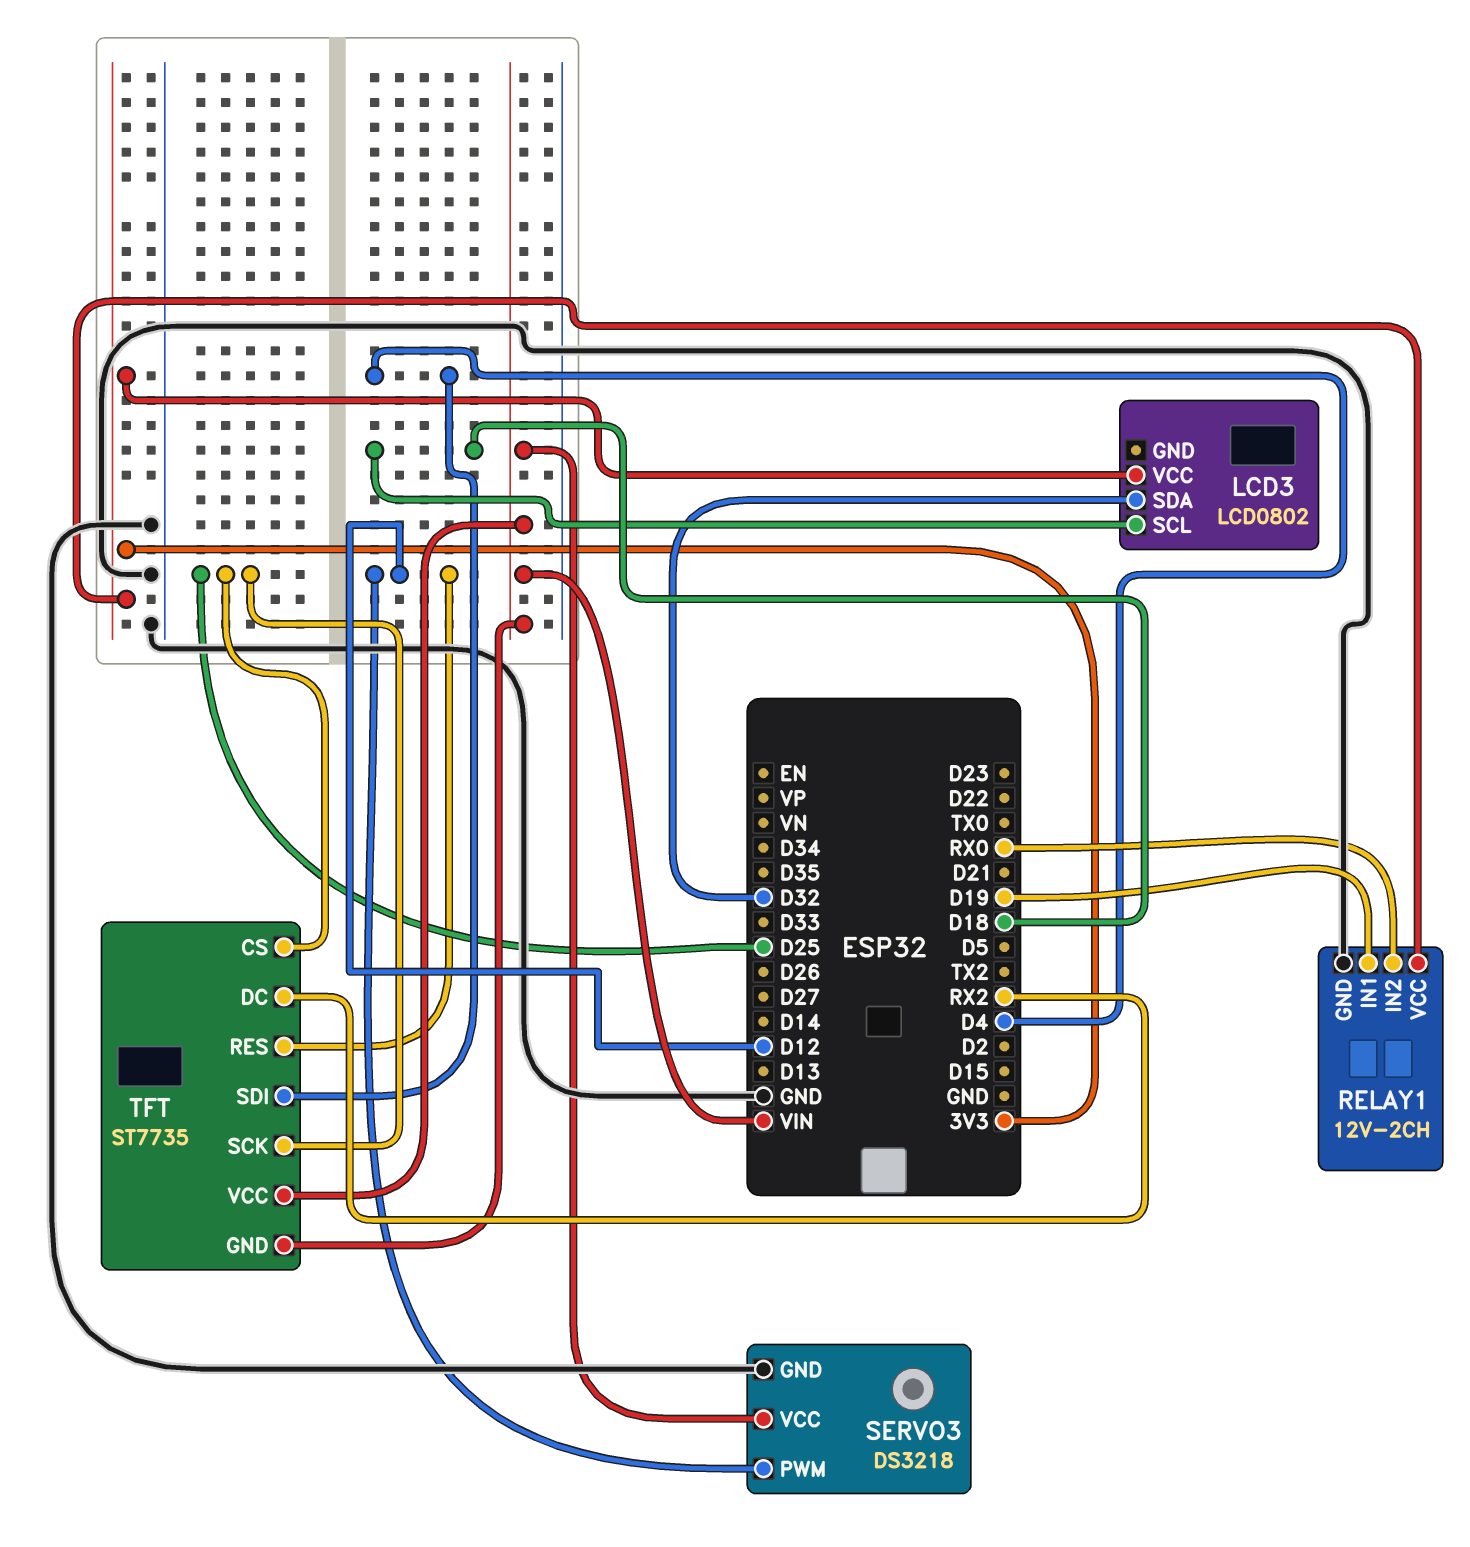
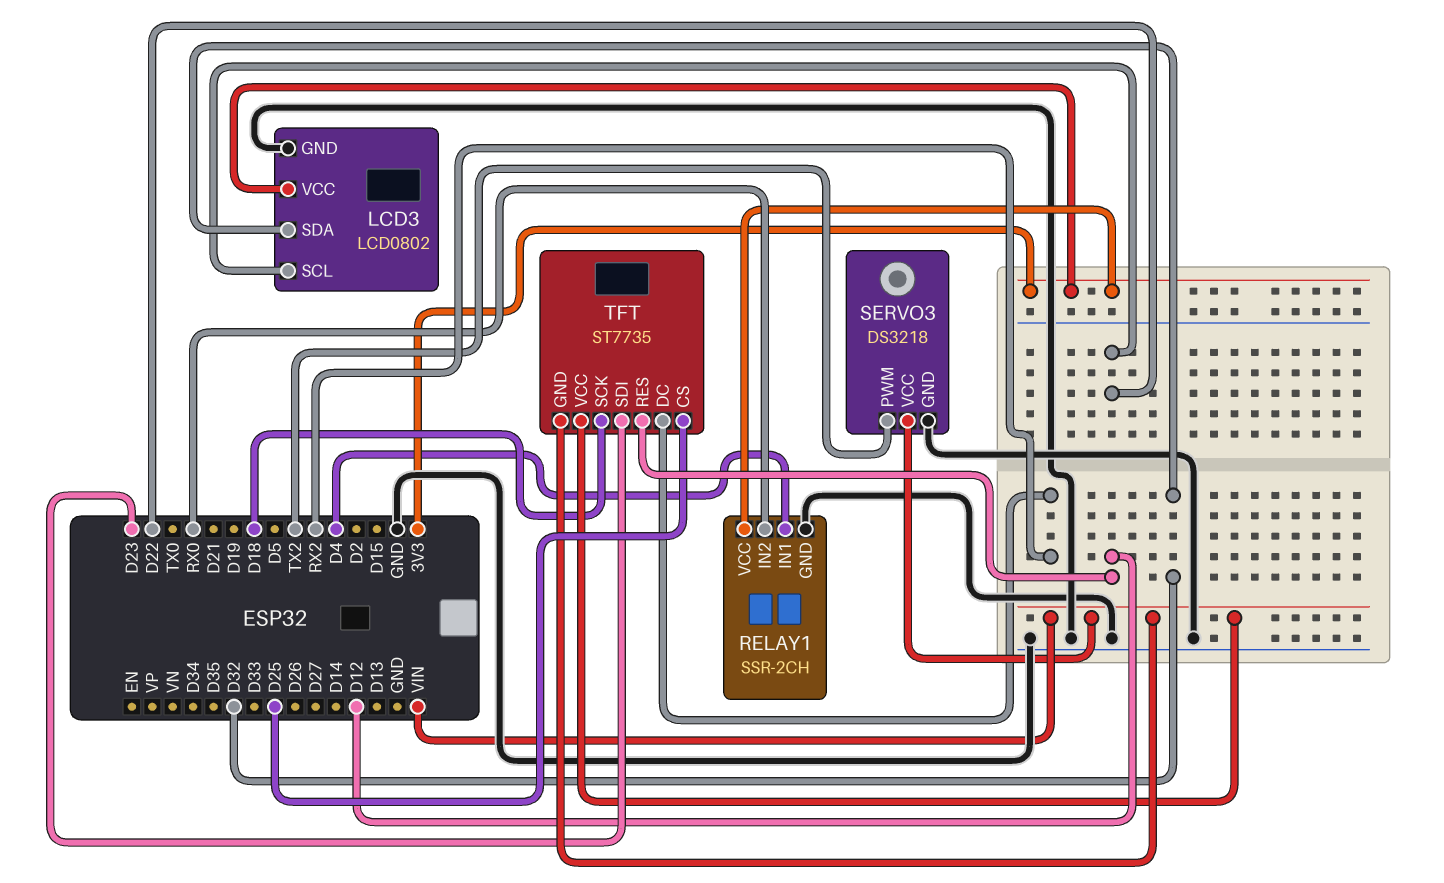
LCD3 pin GND: none -> GND
LCD3 pin SCL: D18 -> D22
RELAY1: 12V-2CH -> SSR-2CH
RELAY1 pin IN1: D19 -> D4
SERVO3 pin PWM: D12 -> TX2
TFT pin SCK: D25 -> D18
TFT pin SDI: D4 -> D23

